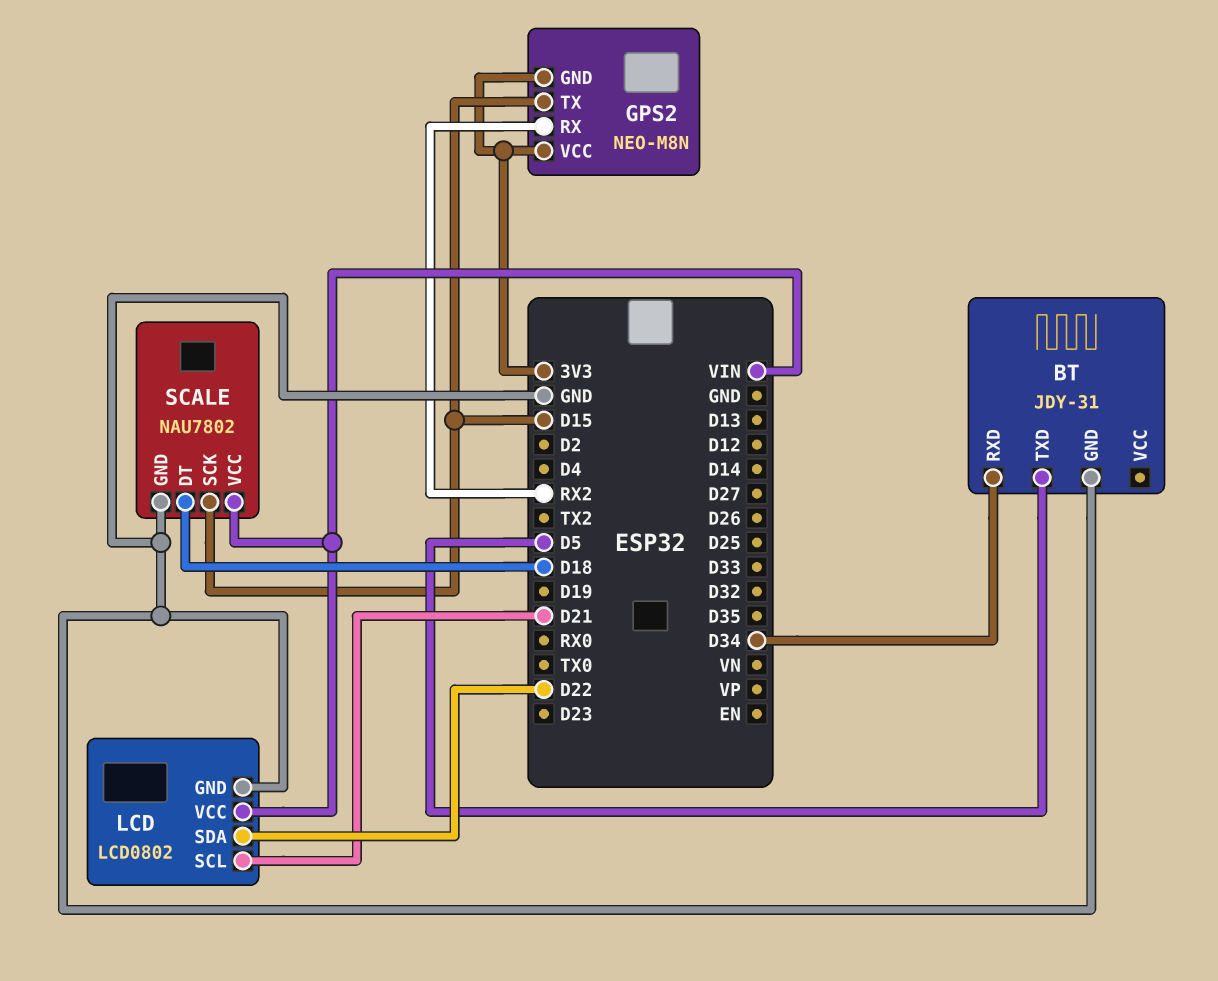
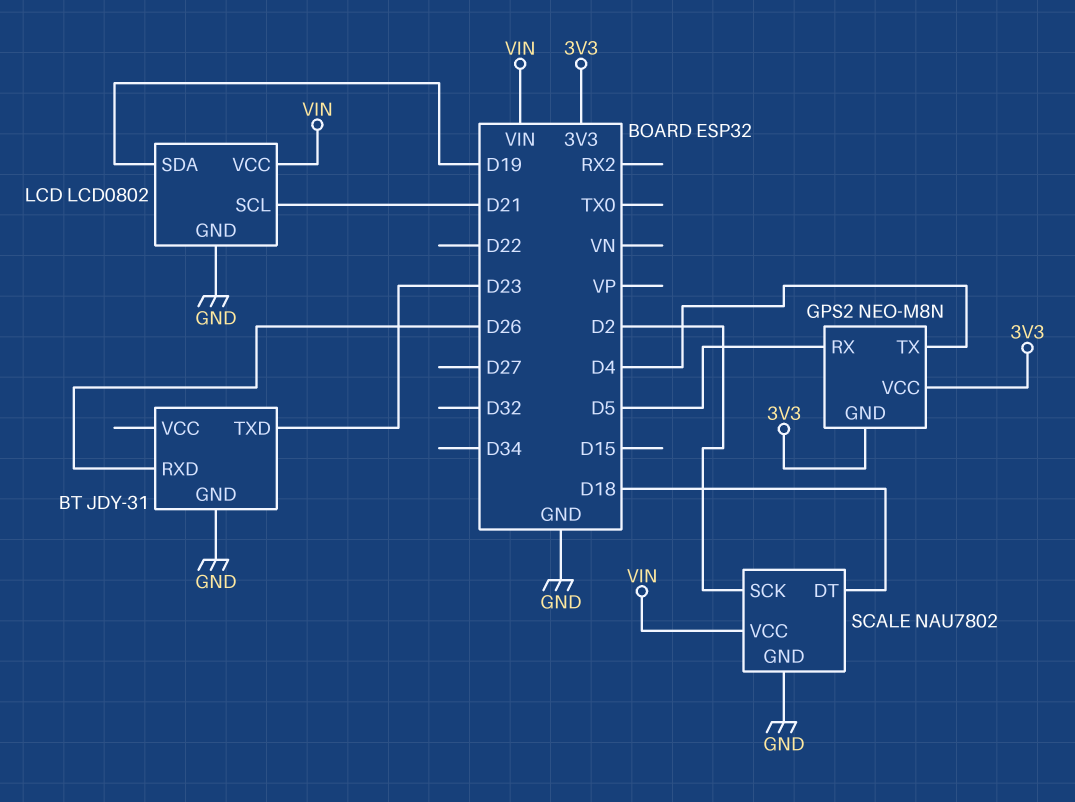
BT pin RXD: D34 -> D26
BT pin TXD: D5 -> D23
GPS2 pin RX: RX2 -> D5
GPS2 pin TX: D15 -> D4
LCD pin SDA: D22 -> D19
SCALE pin SCK: D15 -> D2

